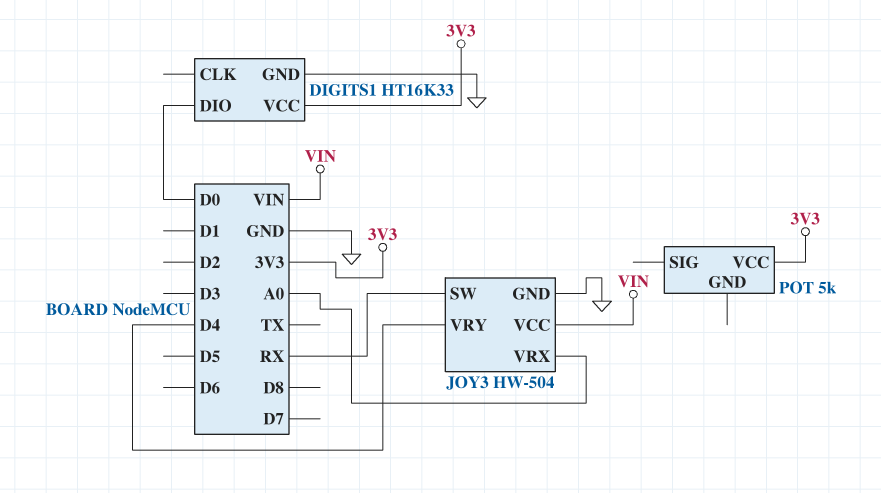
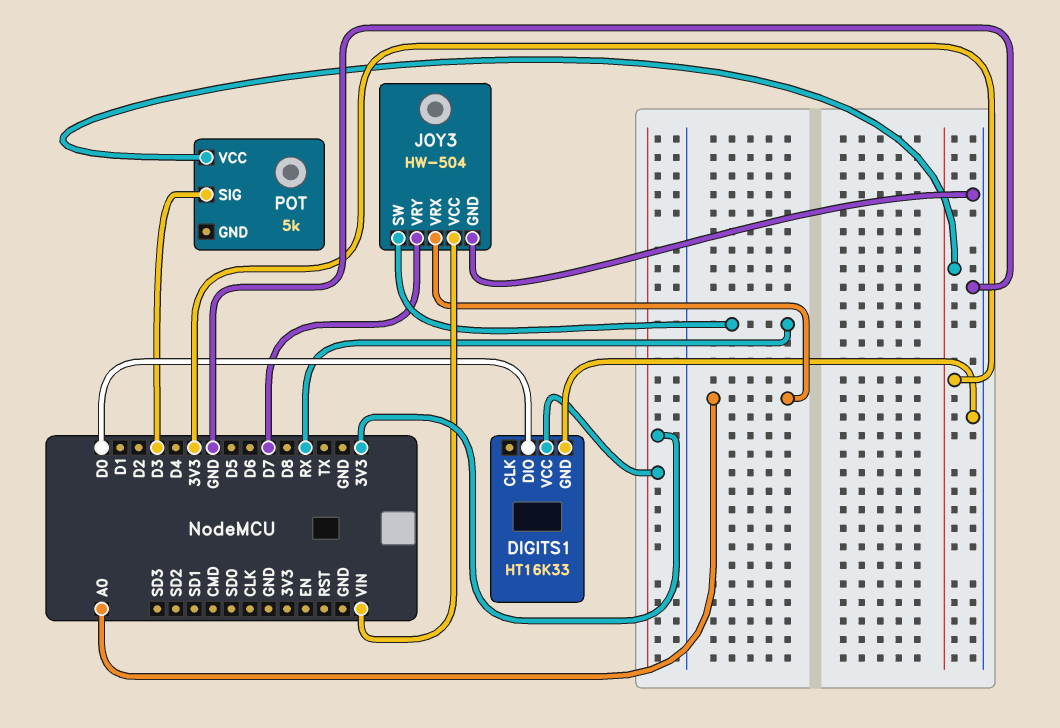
JOY3 pin VRY: D4 -> D7
POT pin SIG: none -> D3

